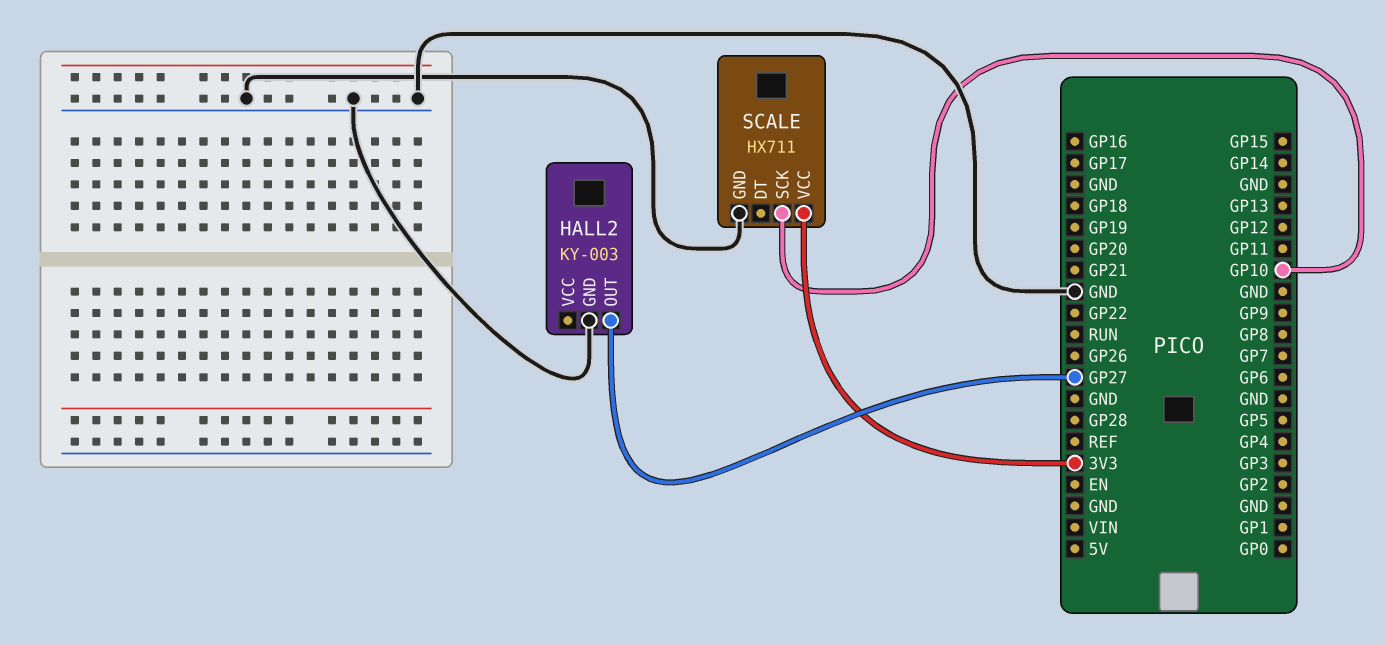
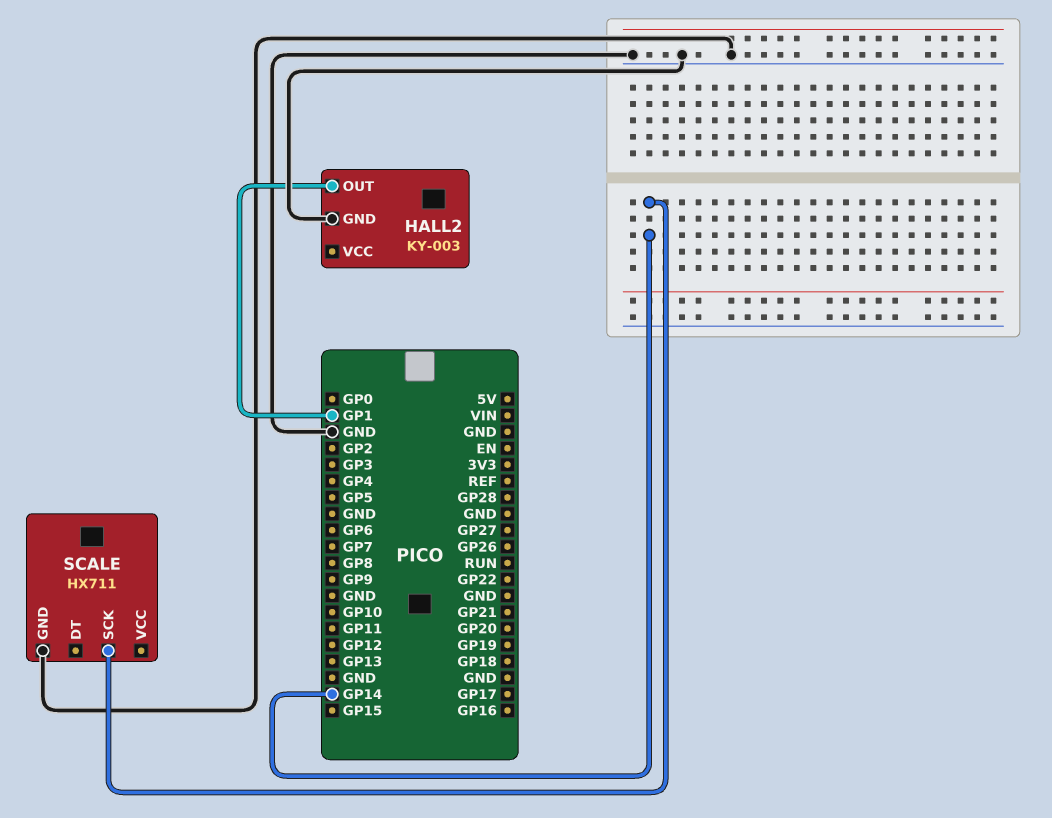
HALL2 pin OUT: GP27 -> GP1
SCALE pin SCK: GP10 -> GP14
SCALE pin VCC: 3V3 -> none

